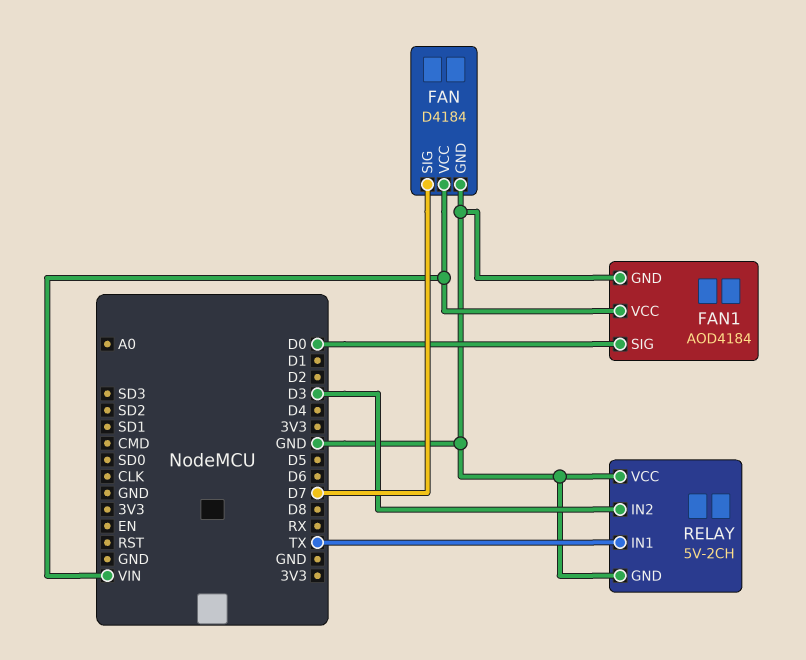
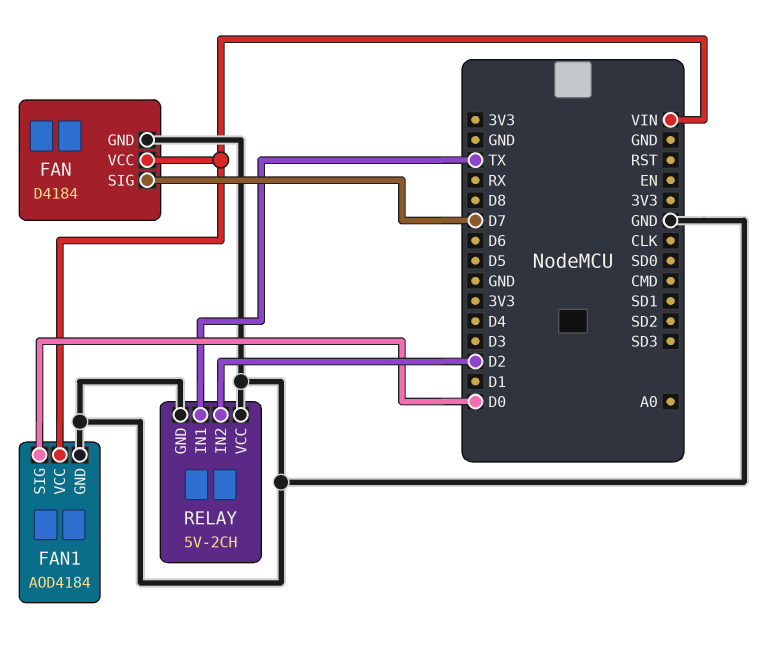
RELAY pin IN2: D3 -> D2

